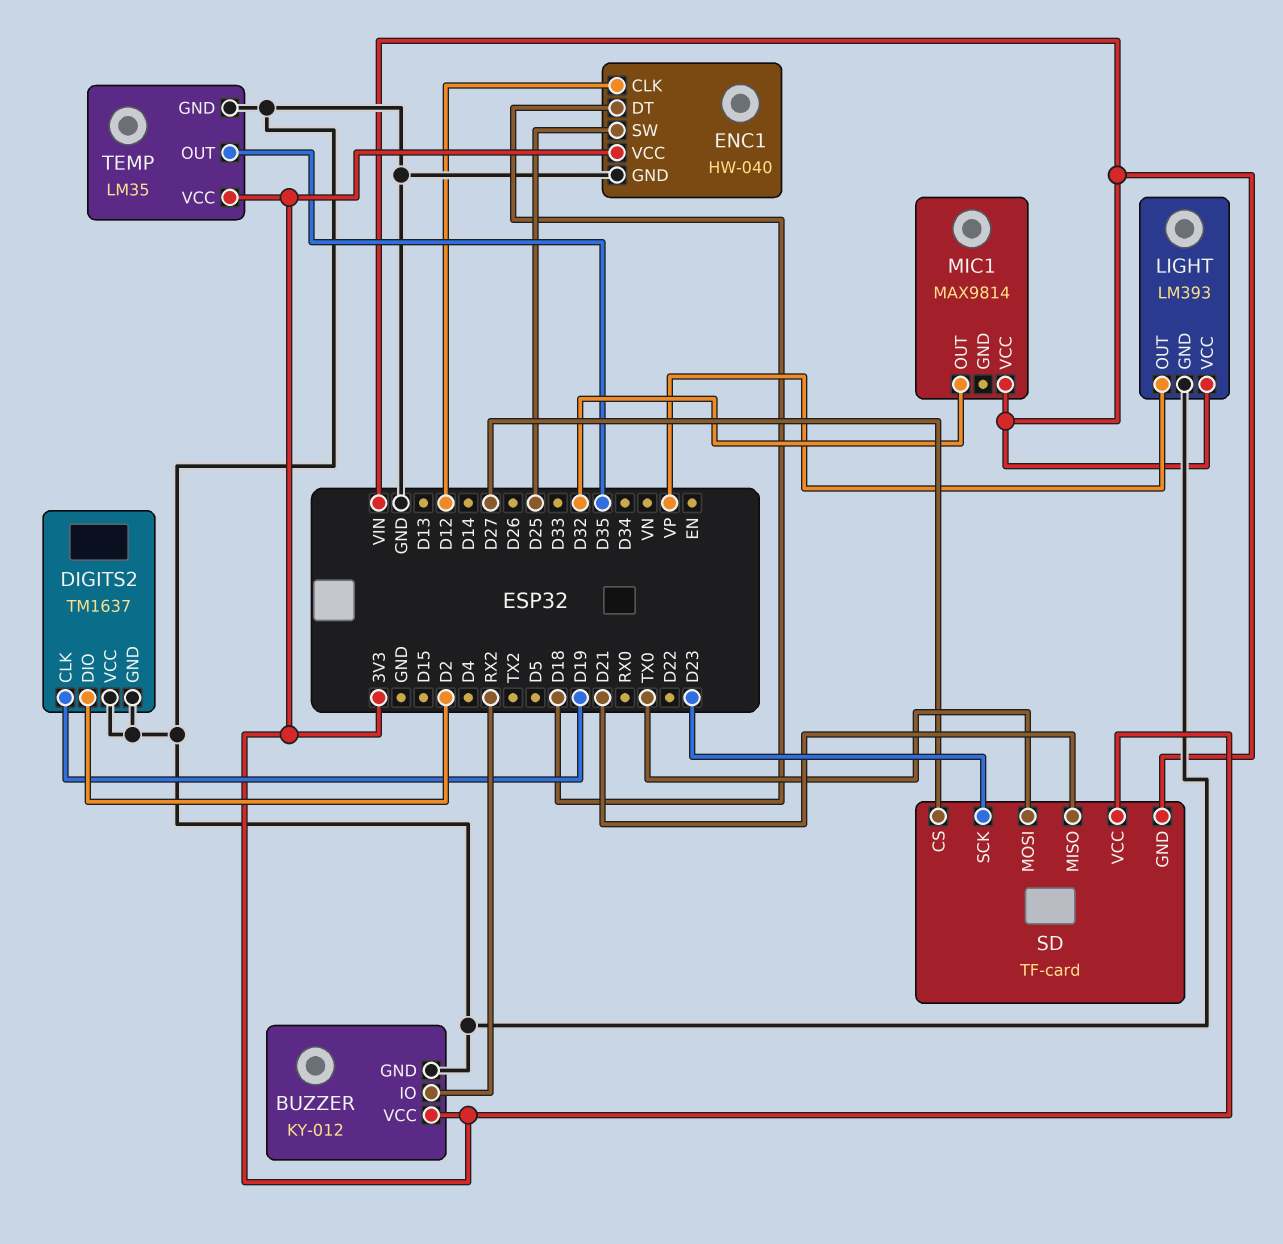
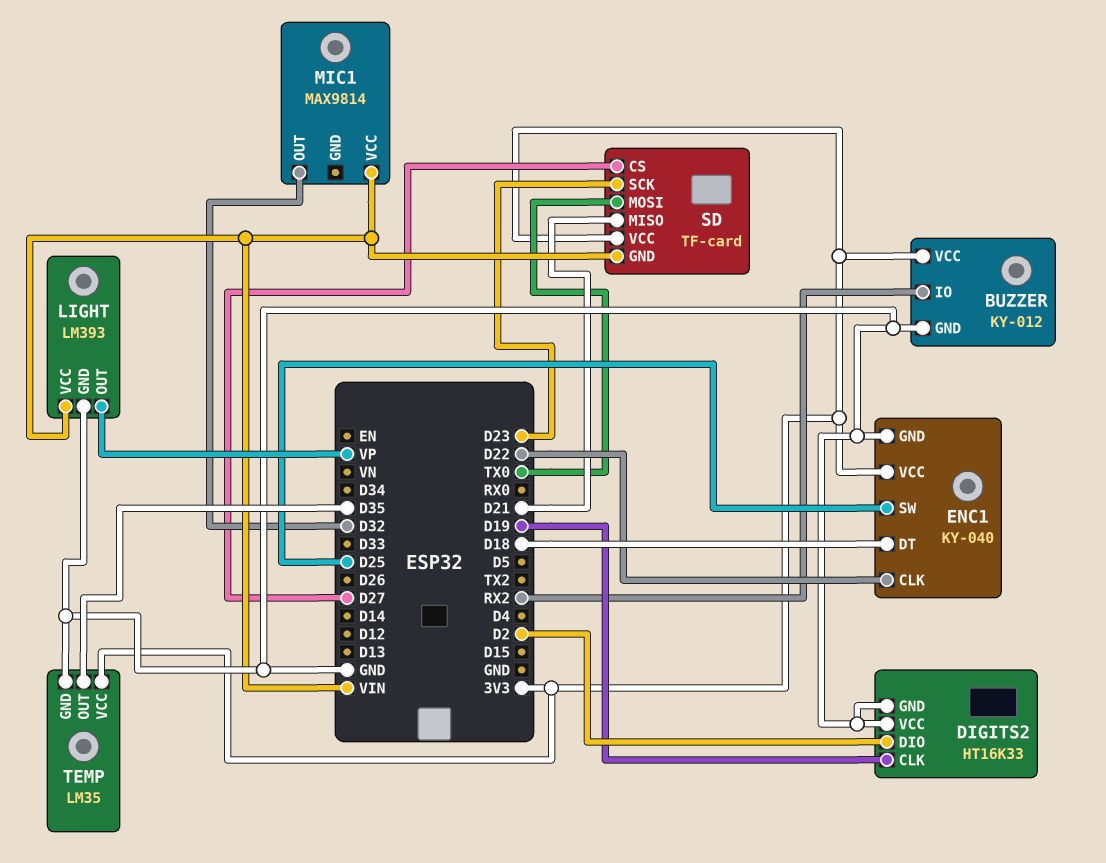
DIGITS2: TM1637 -> HT16K33
ENC1: HW-040 -> KY-040
ENC1 pin CLK: D12 -> D22

